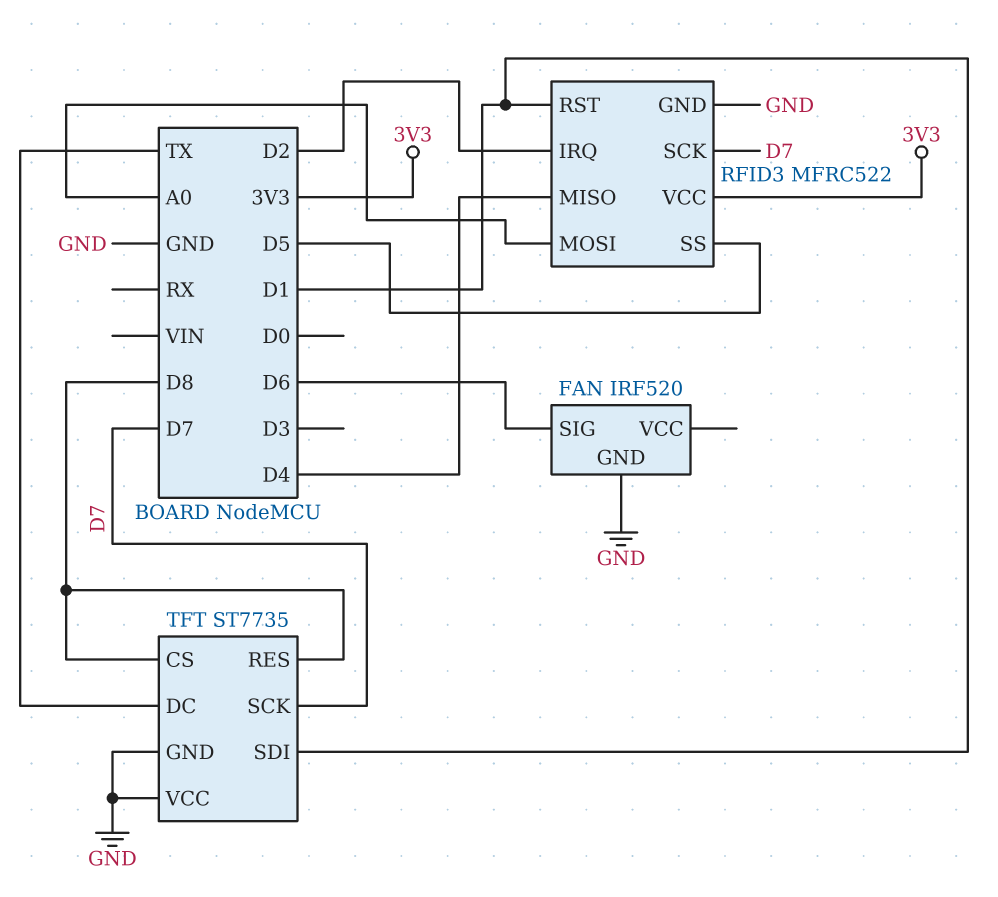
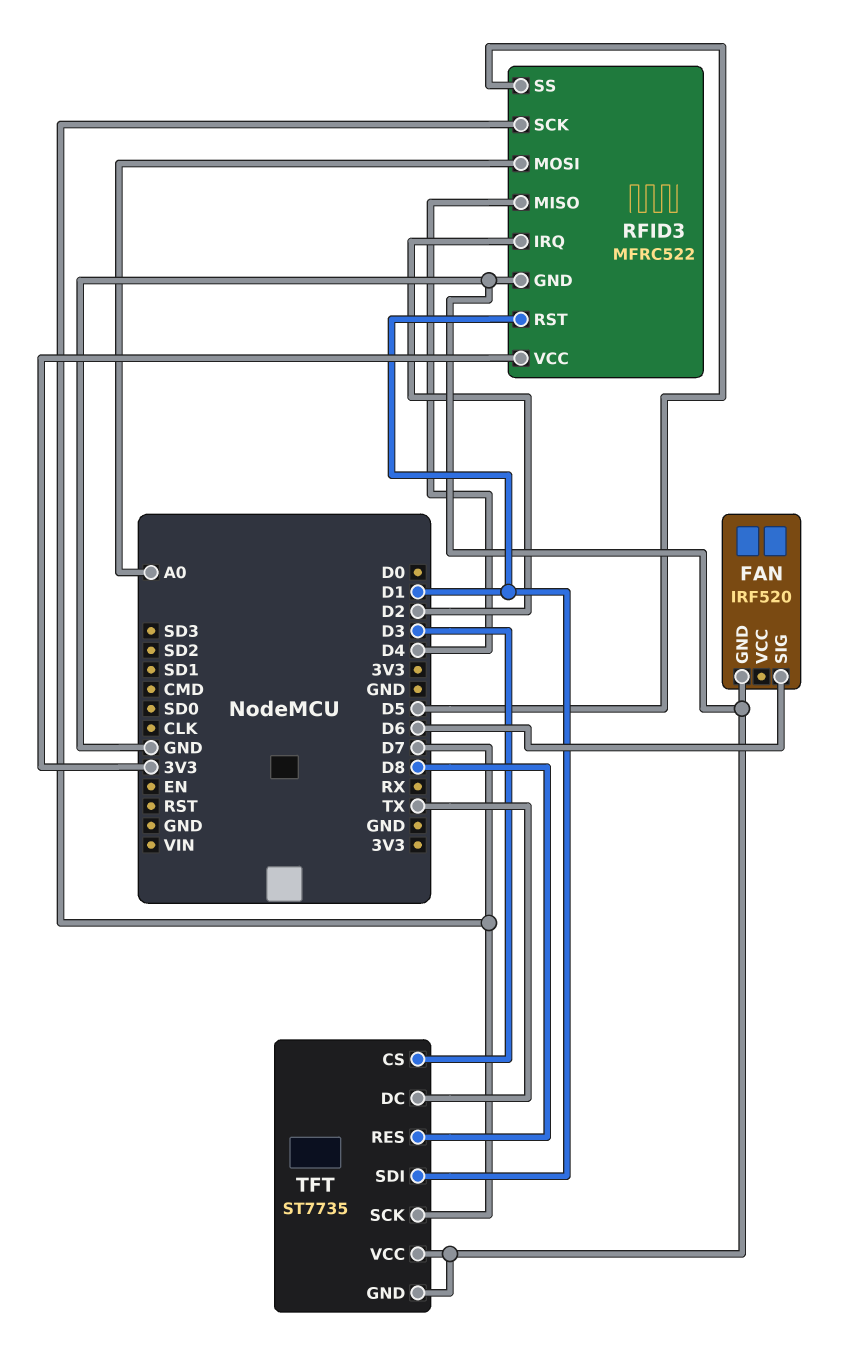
TFT pin CS: D8 -> D3

